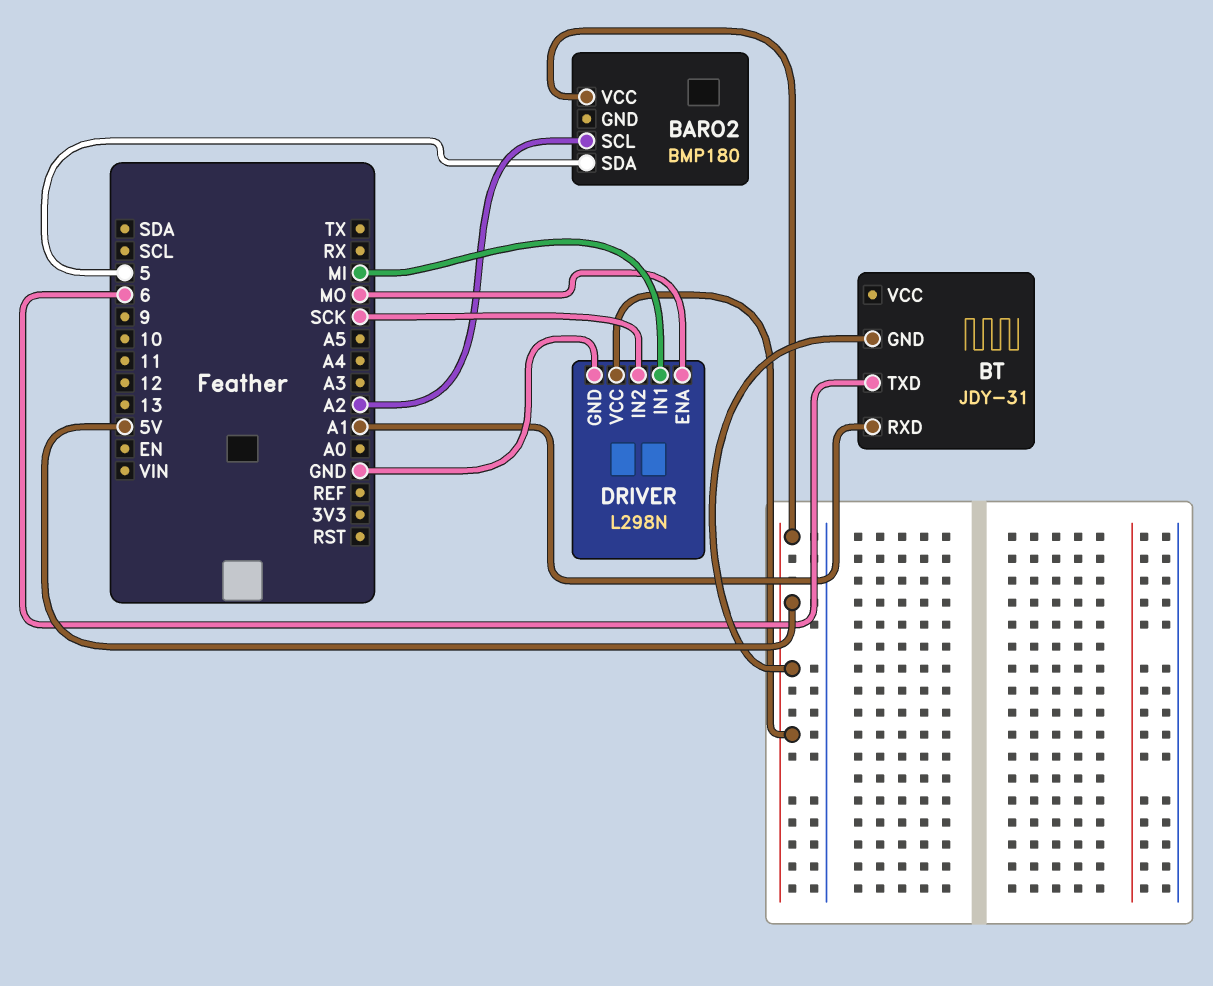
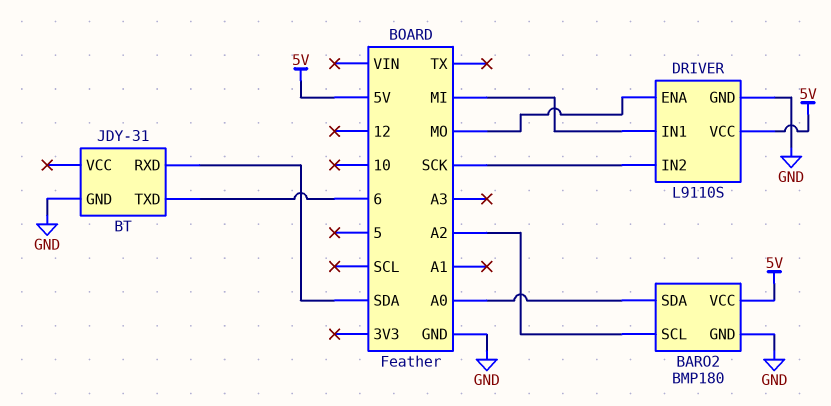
BARO2 pin GND: none -> GND
BARO2 pin SDA: 5 -> A0
BT pin GND: 5V -> GND
BT pin RXD: A1 -> SDA
DRIVER: L298N -> L9110S

